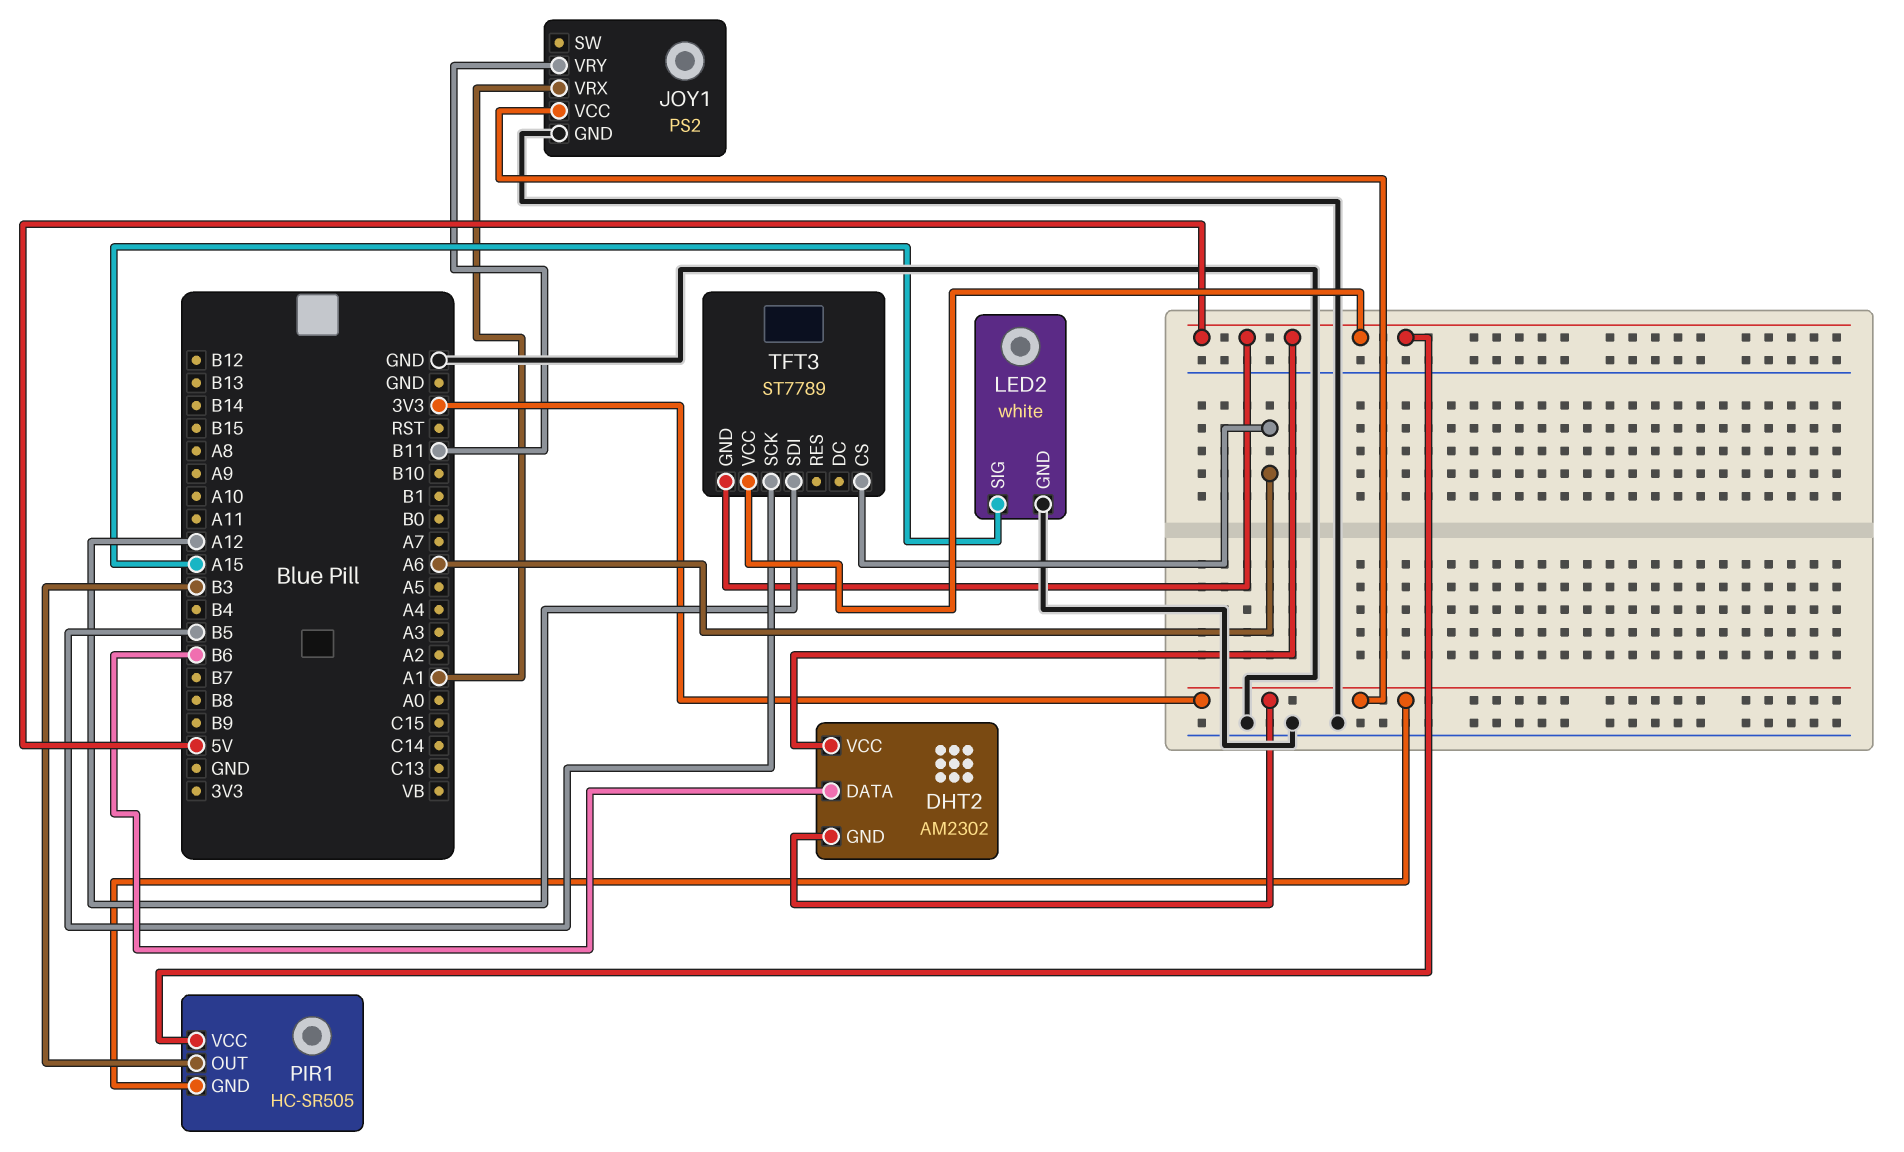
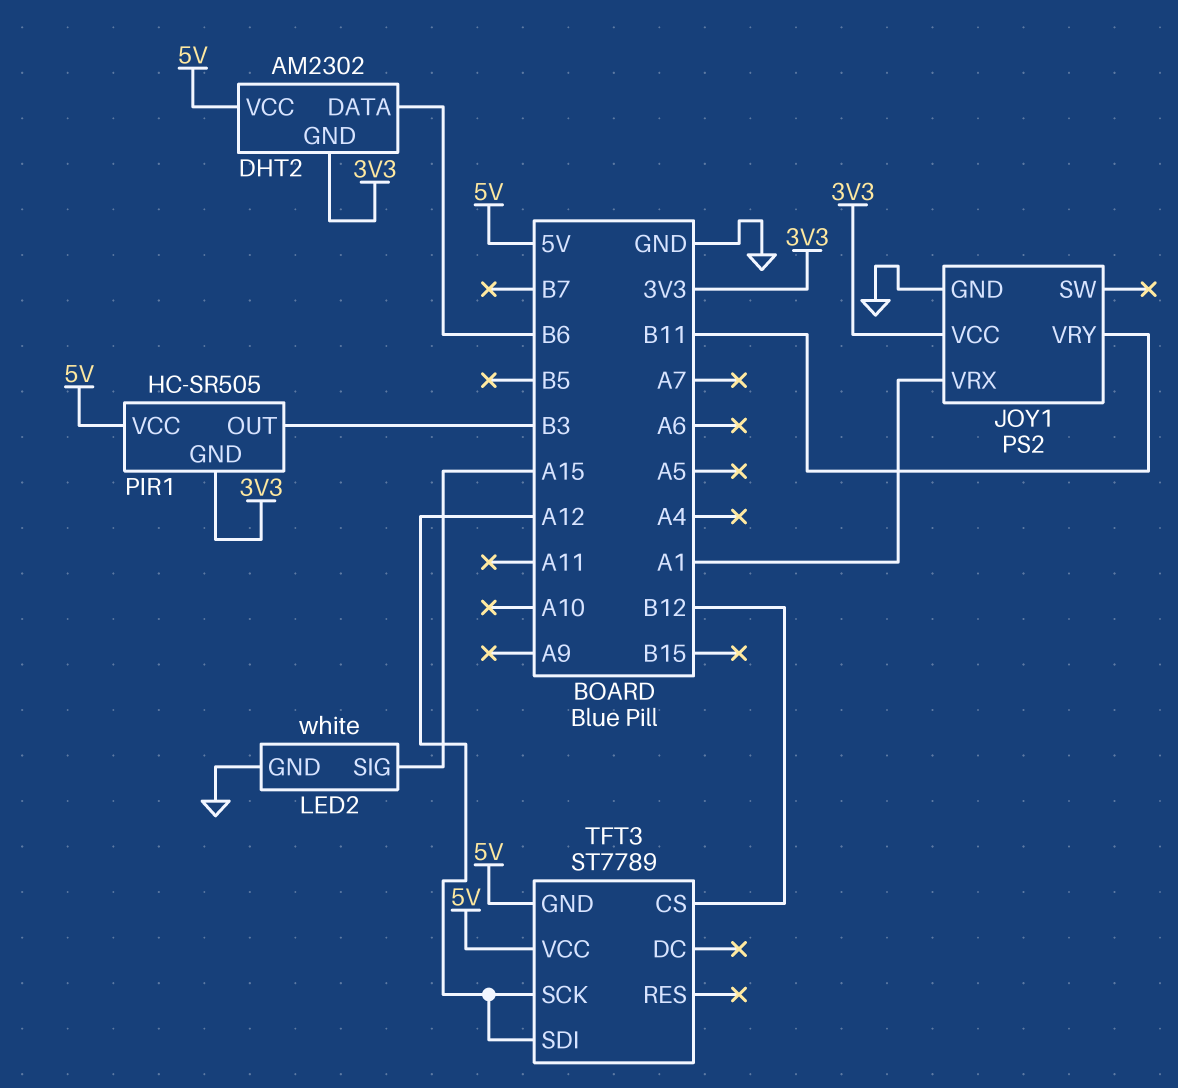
TFT3 pin CS: A6 -> B12
TFT3 pin SCK: B5 -> A12

